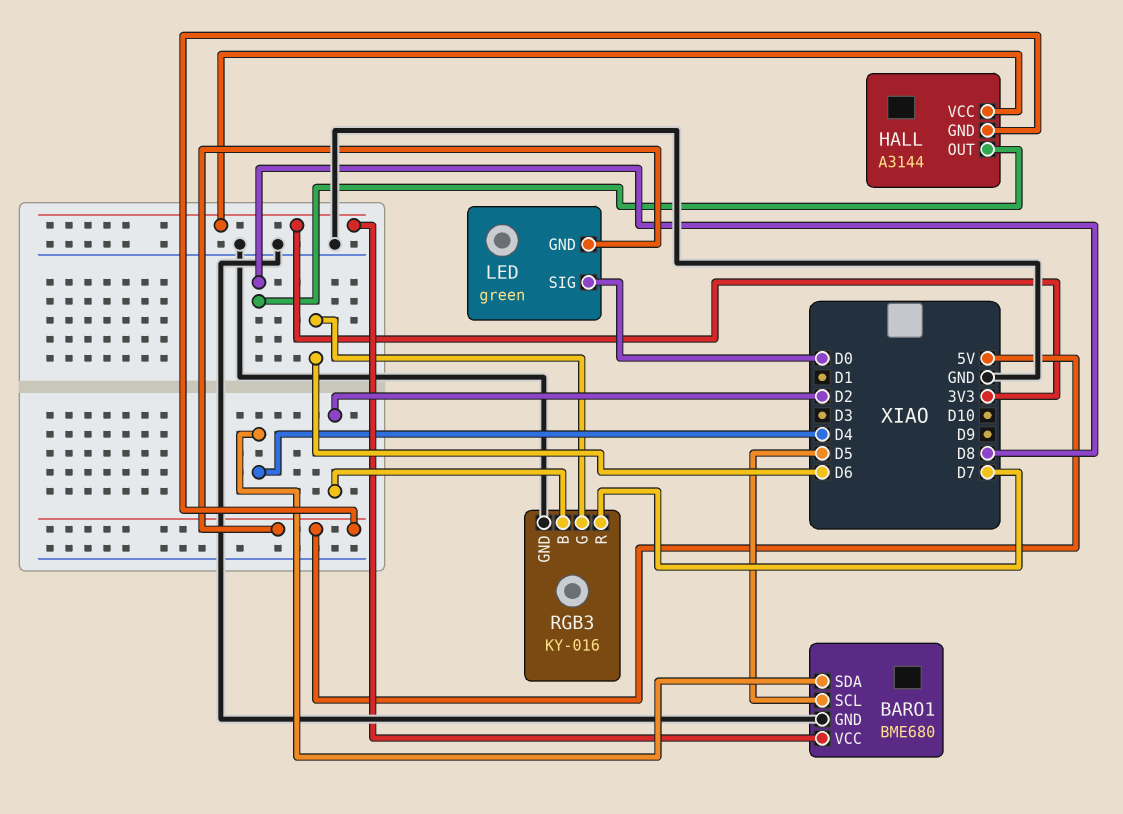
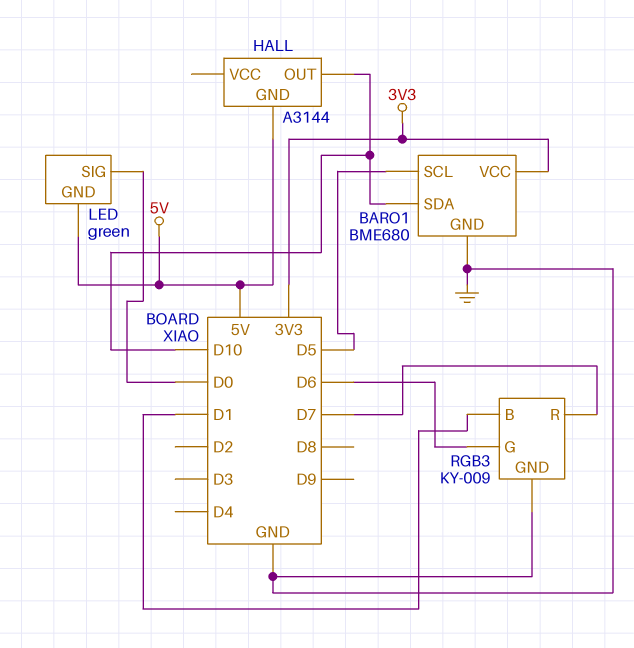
BARO1 pin SDA: D4 -> D10
HALL pin OUT: D8 -> D10
HALL pin VCC: 3V3 -> none
RGB3: KY-016 -> KY-009
RGB3 pin B: D2 -> D1

